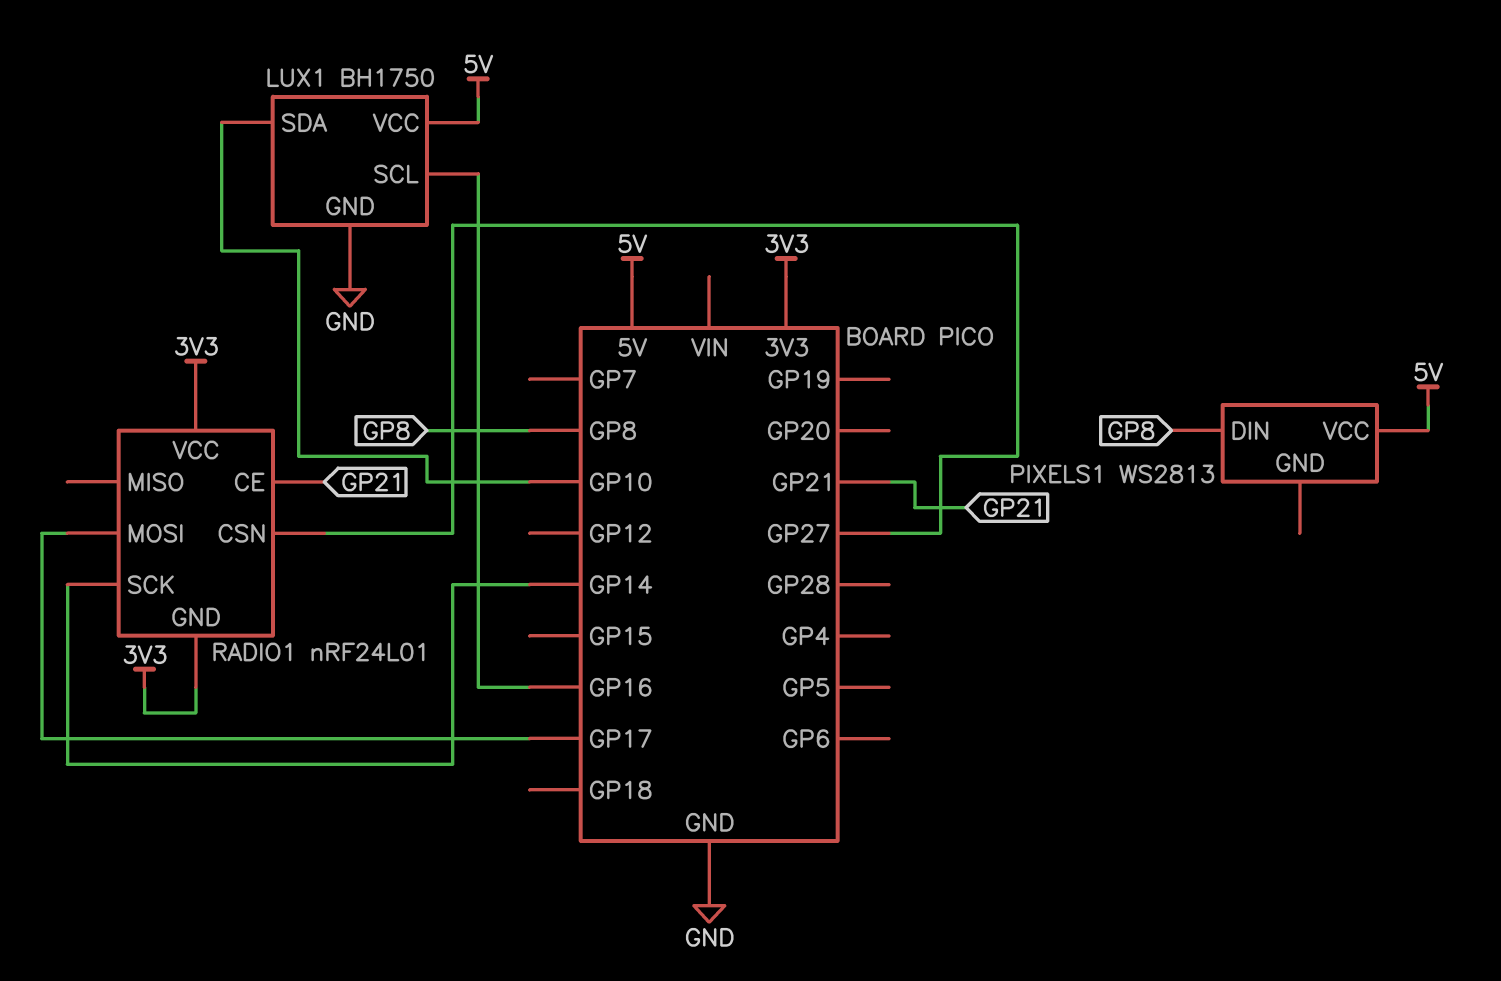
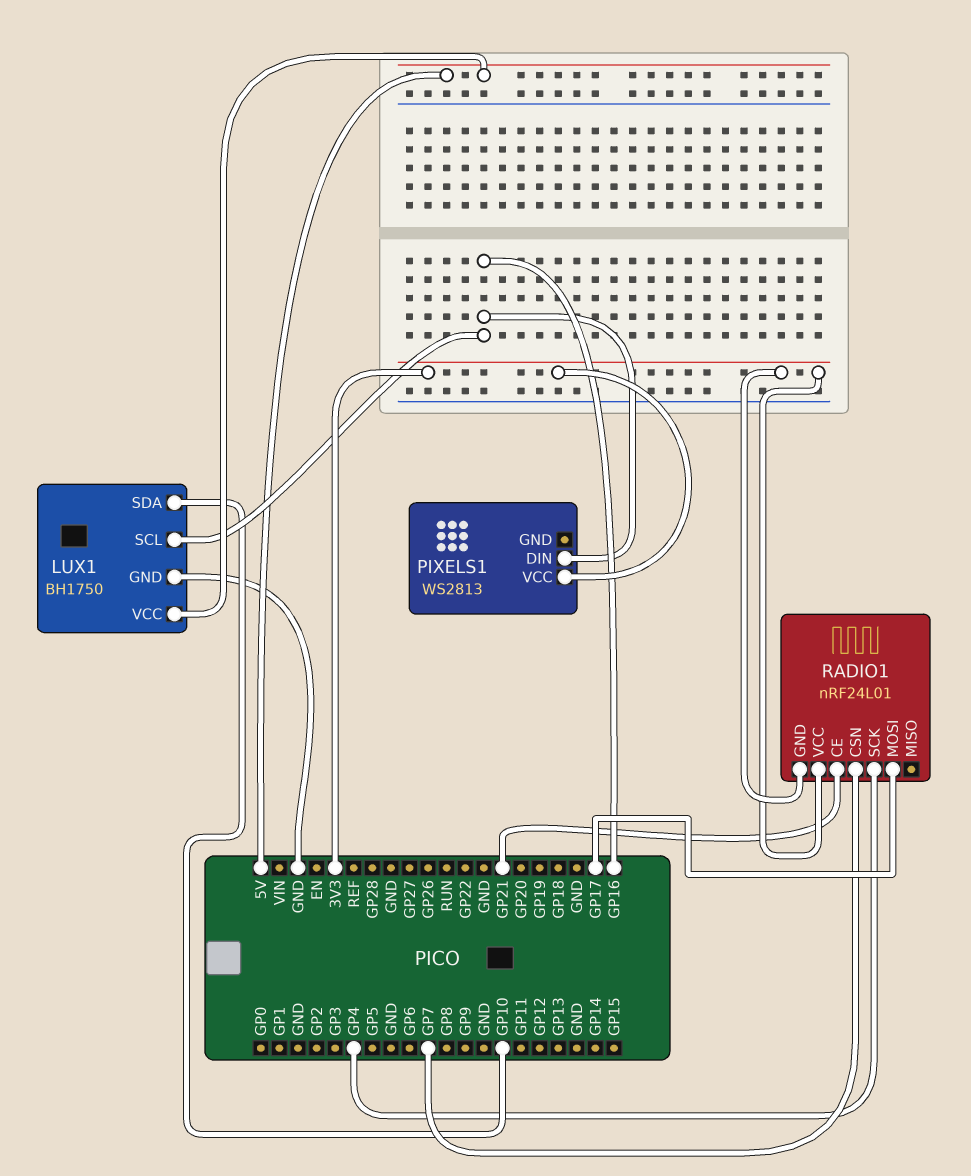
PIXELS1 pin DIN: GP8 -> GP16
PIXELS1 pin VCC: 5V -> 3V3
RADIO1 pin CSN: GP27 -> GP7
RADIO1 pin SCK: GP14 -> GP4

